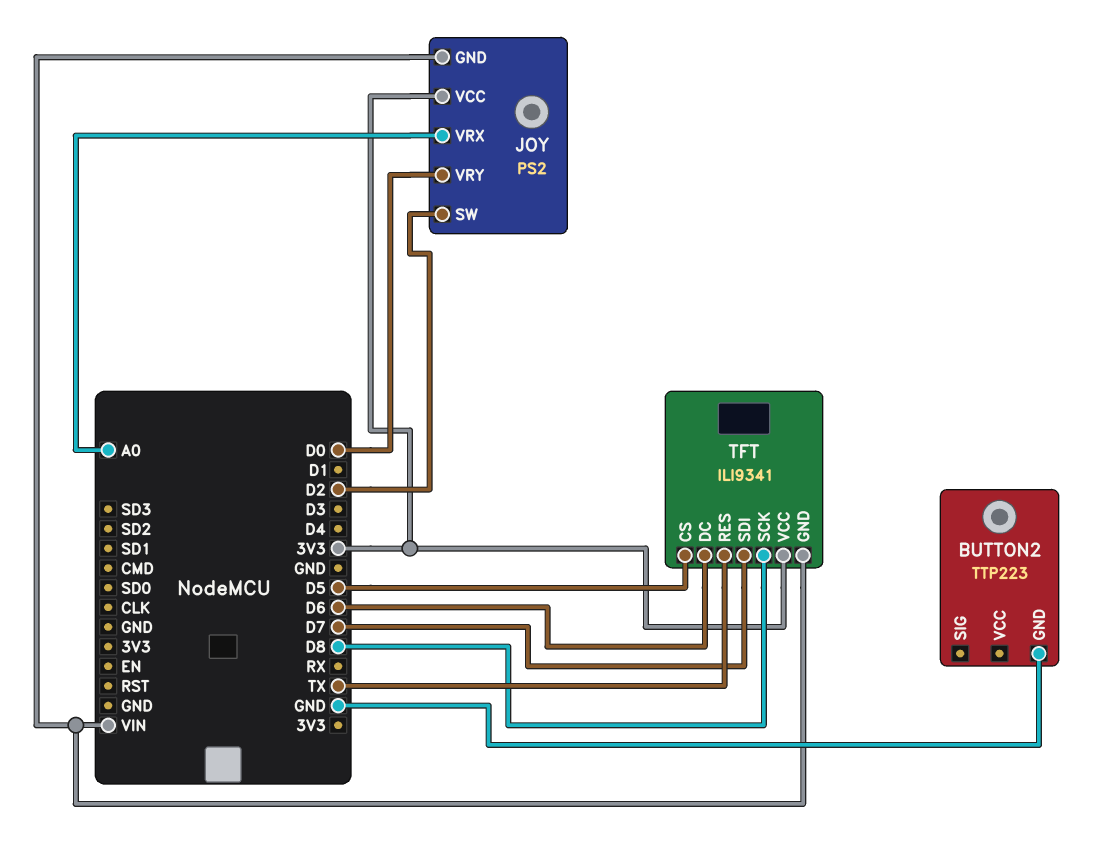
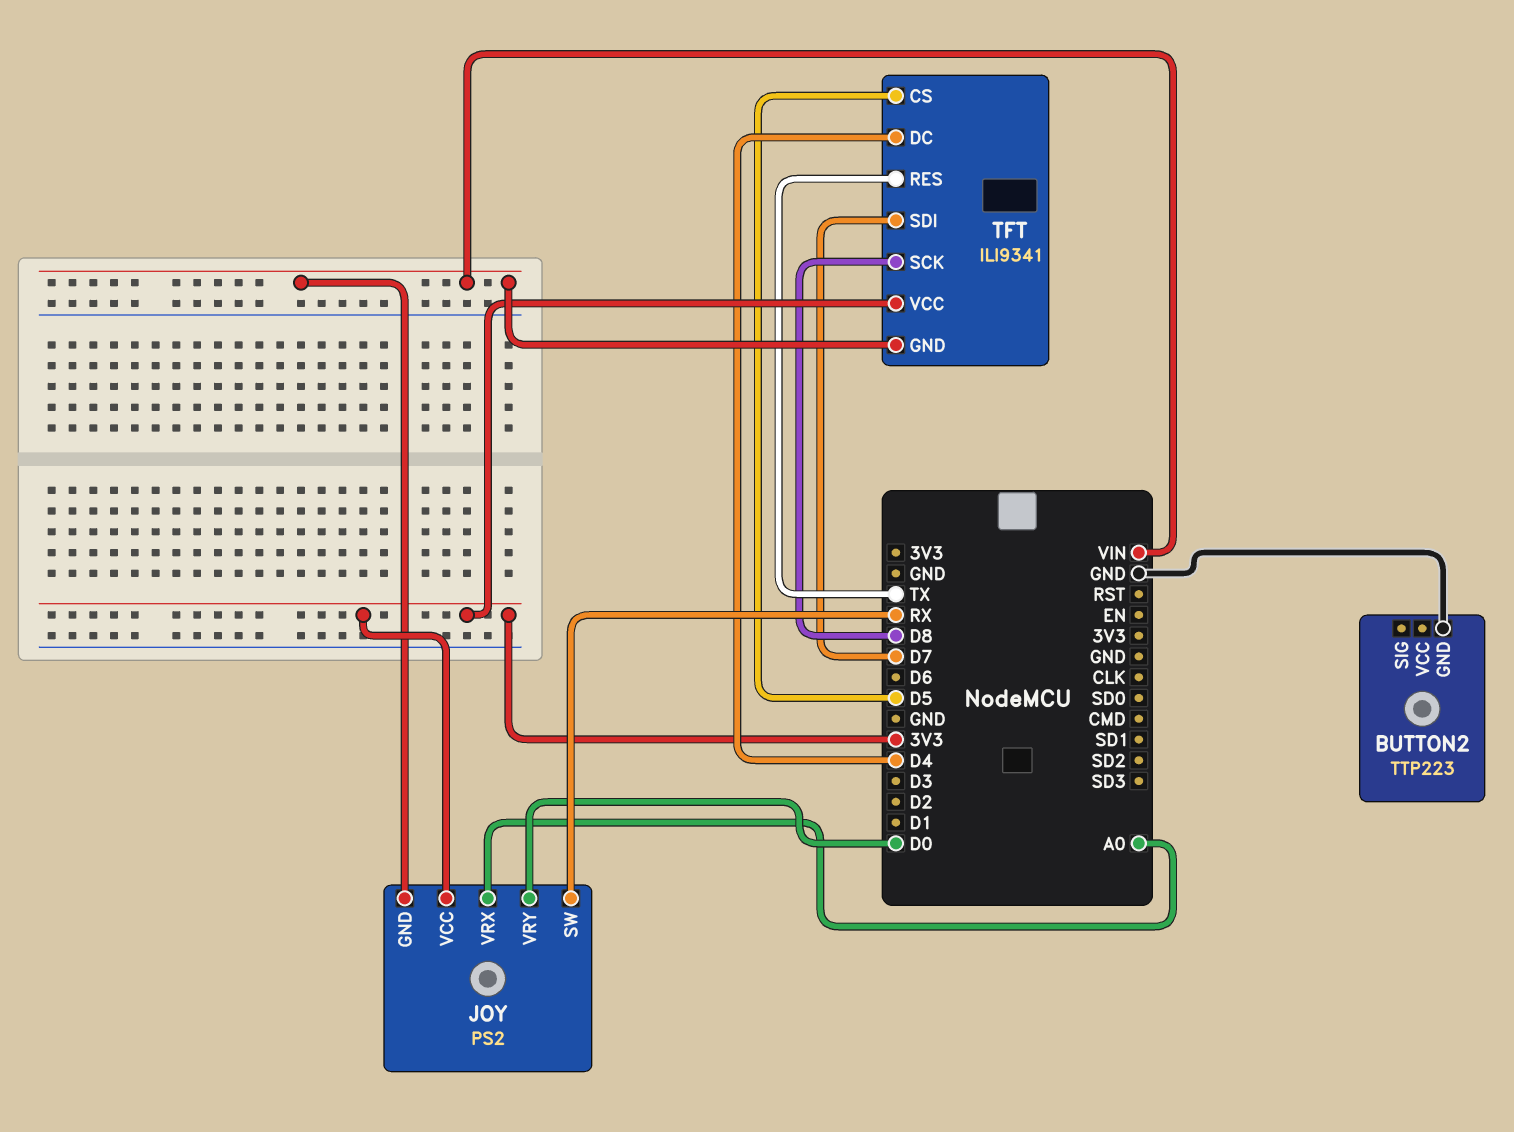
JOY pin SW: D2 -> RX
TFT pin DC: D6 -> D4

